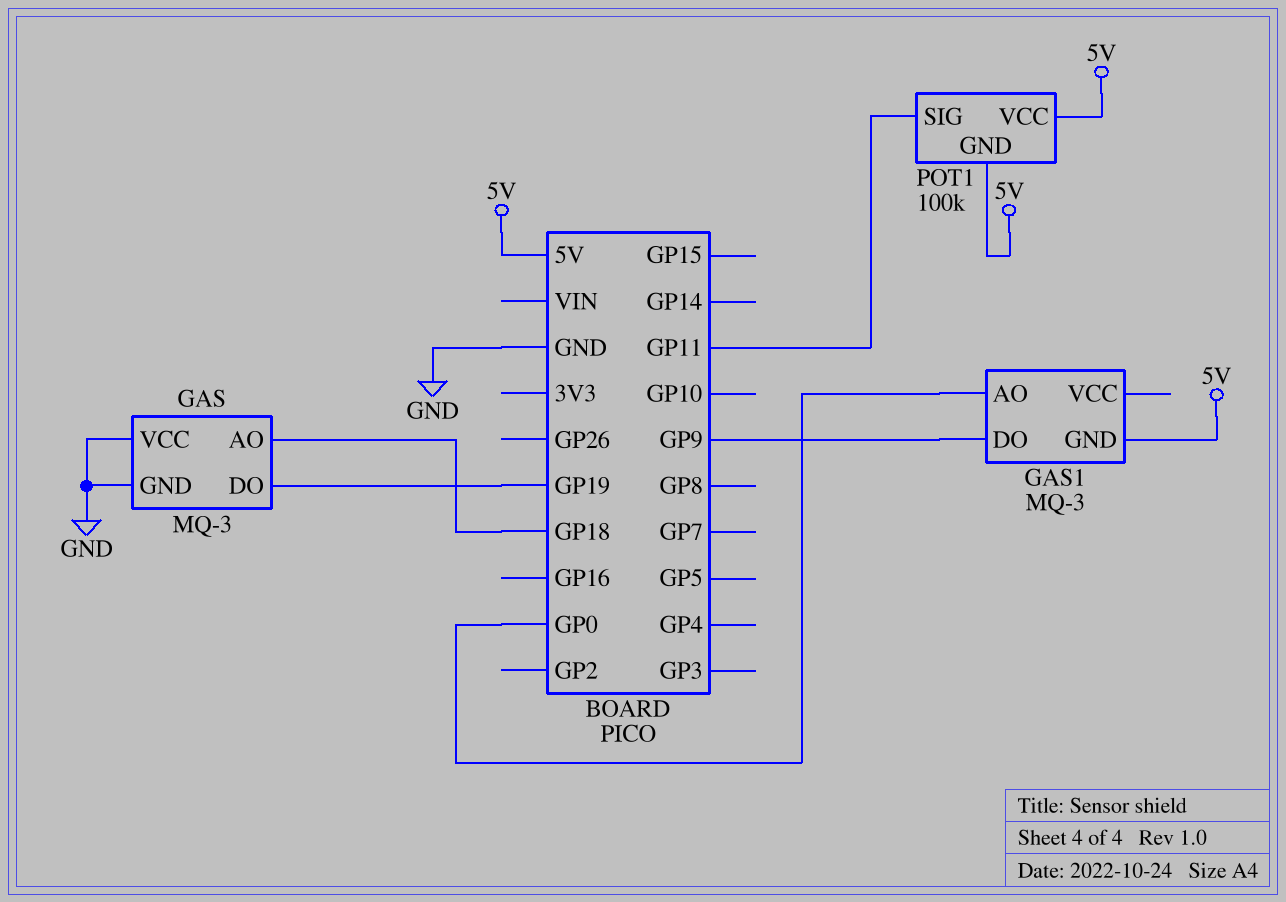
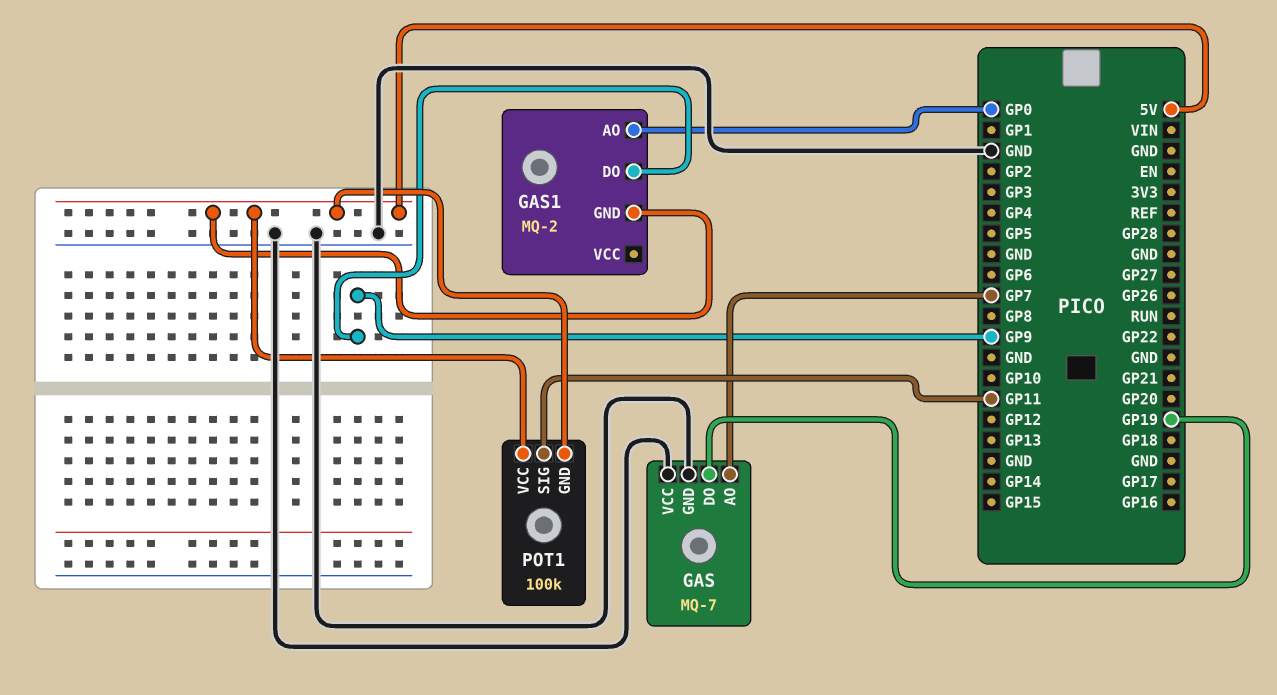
GAS: MQ-3 -> MQ-7
GAS pin AO: GP18 -> GP7
GAS1: MQ-3 -> MQ-2

